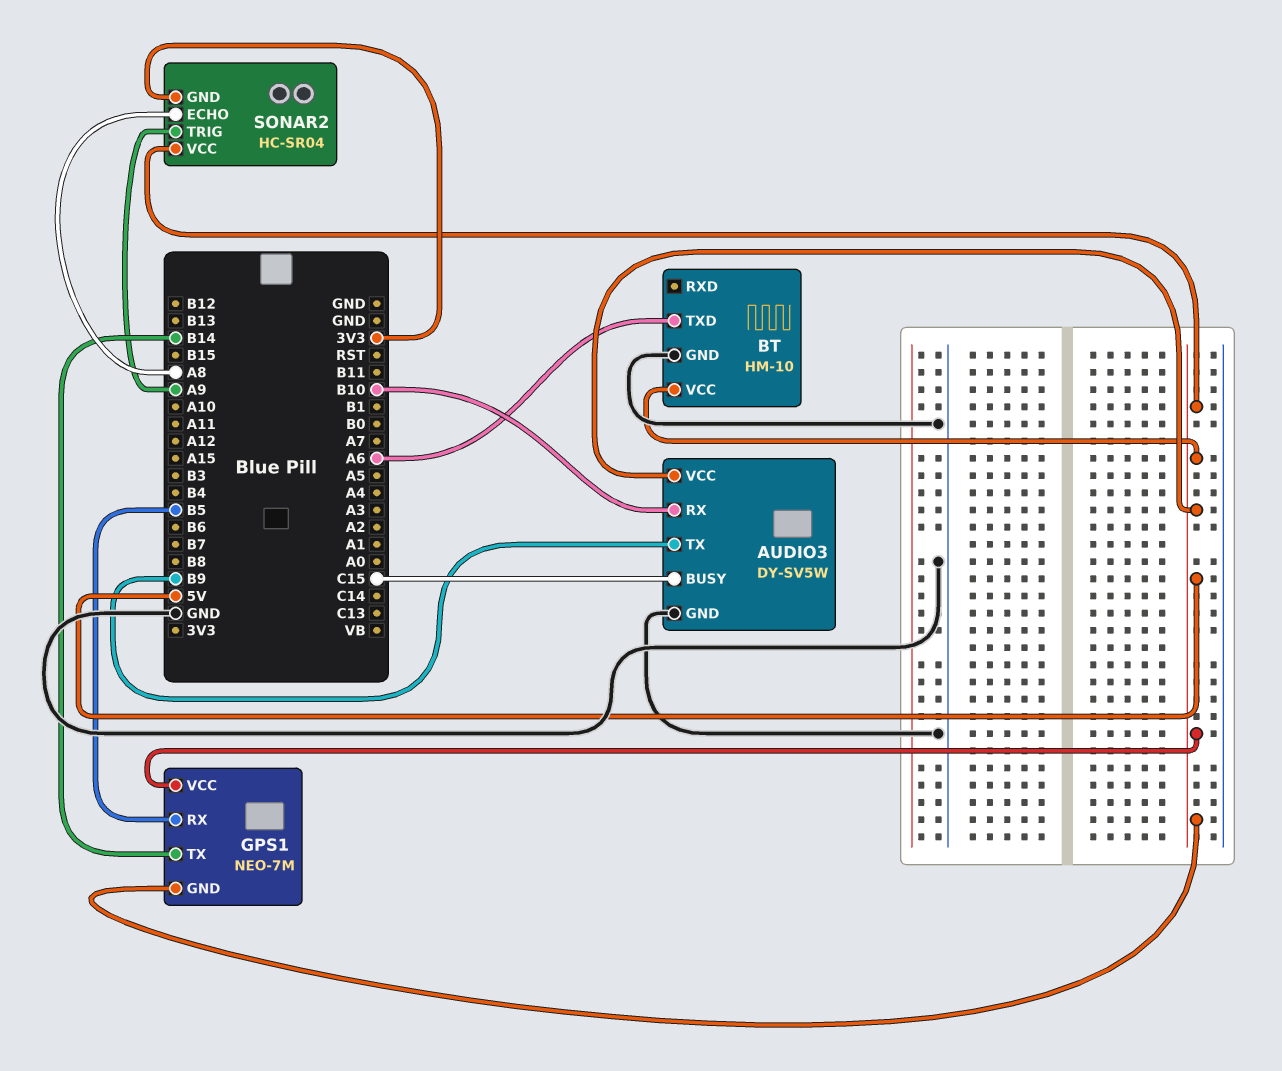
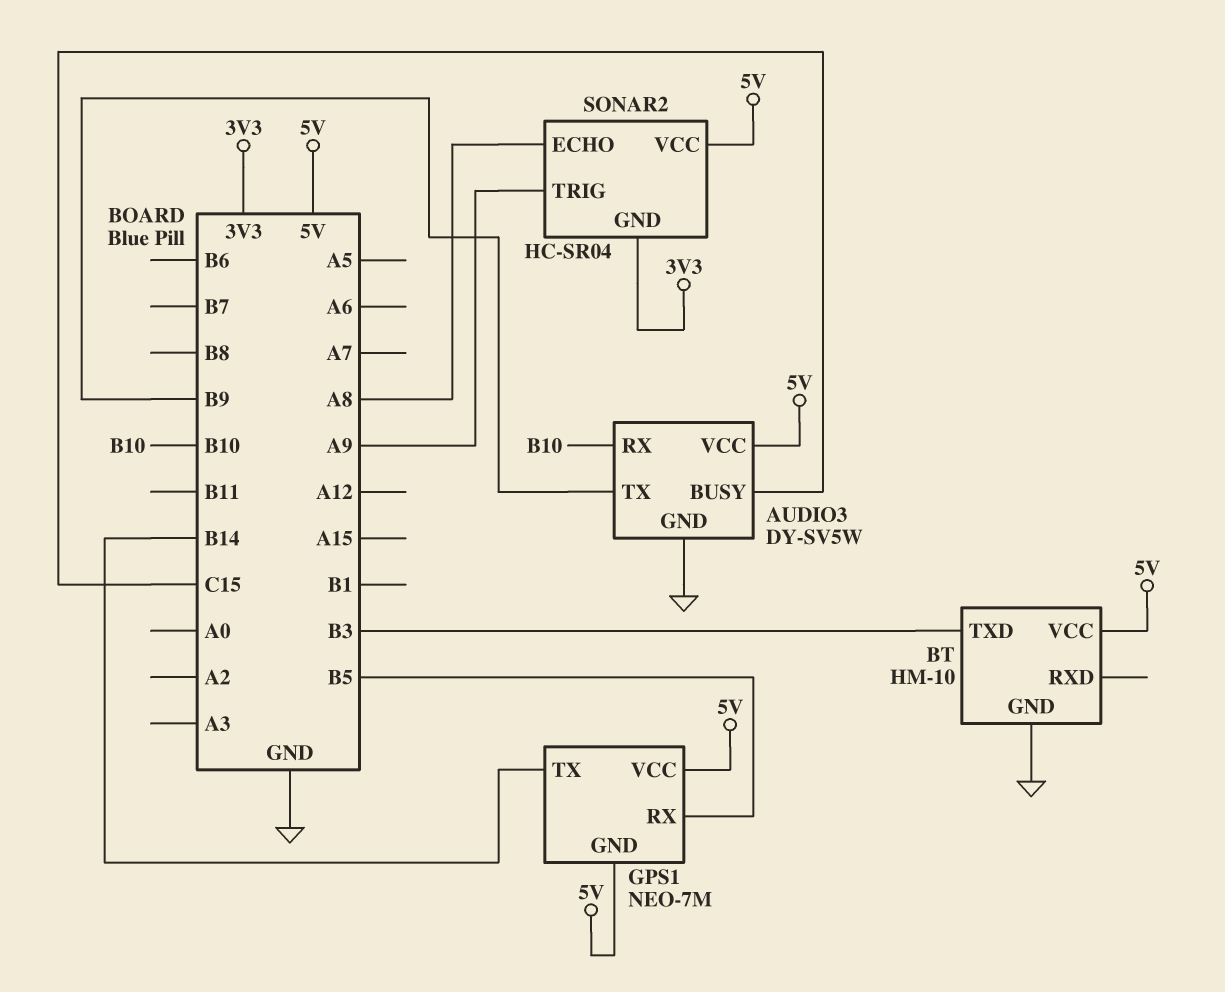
BT pin TXD: A6 -> B3

